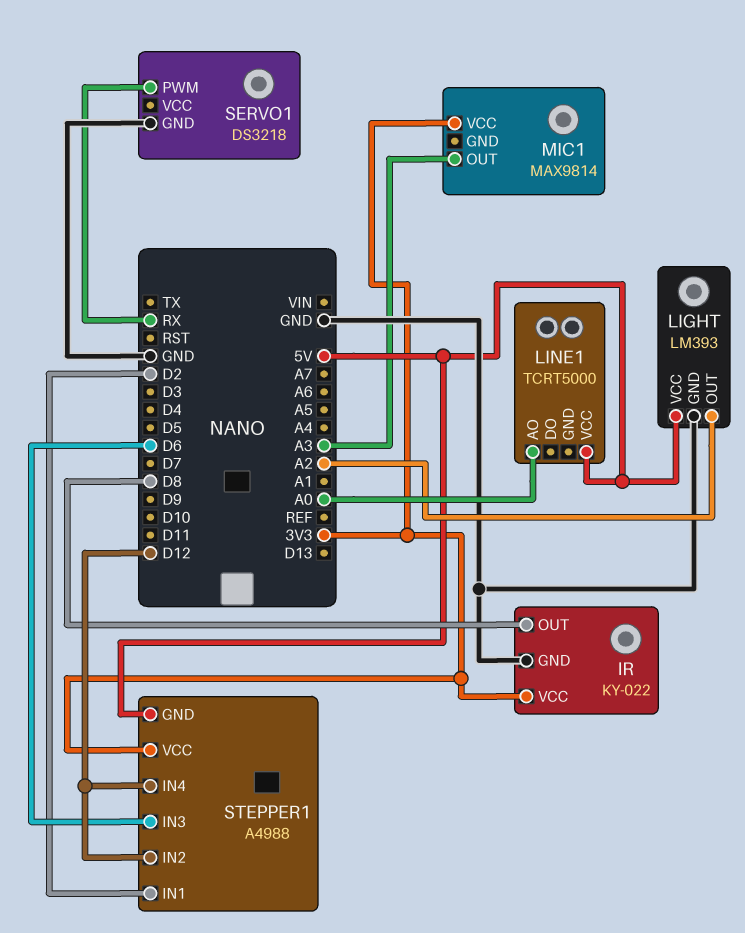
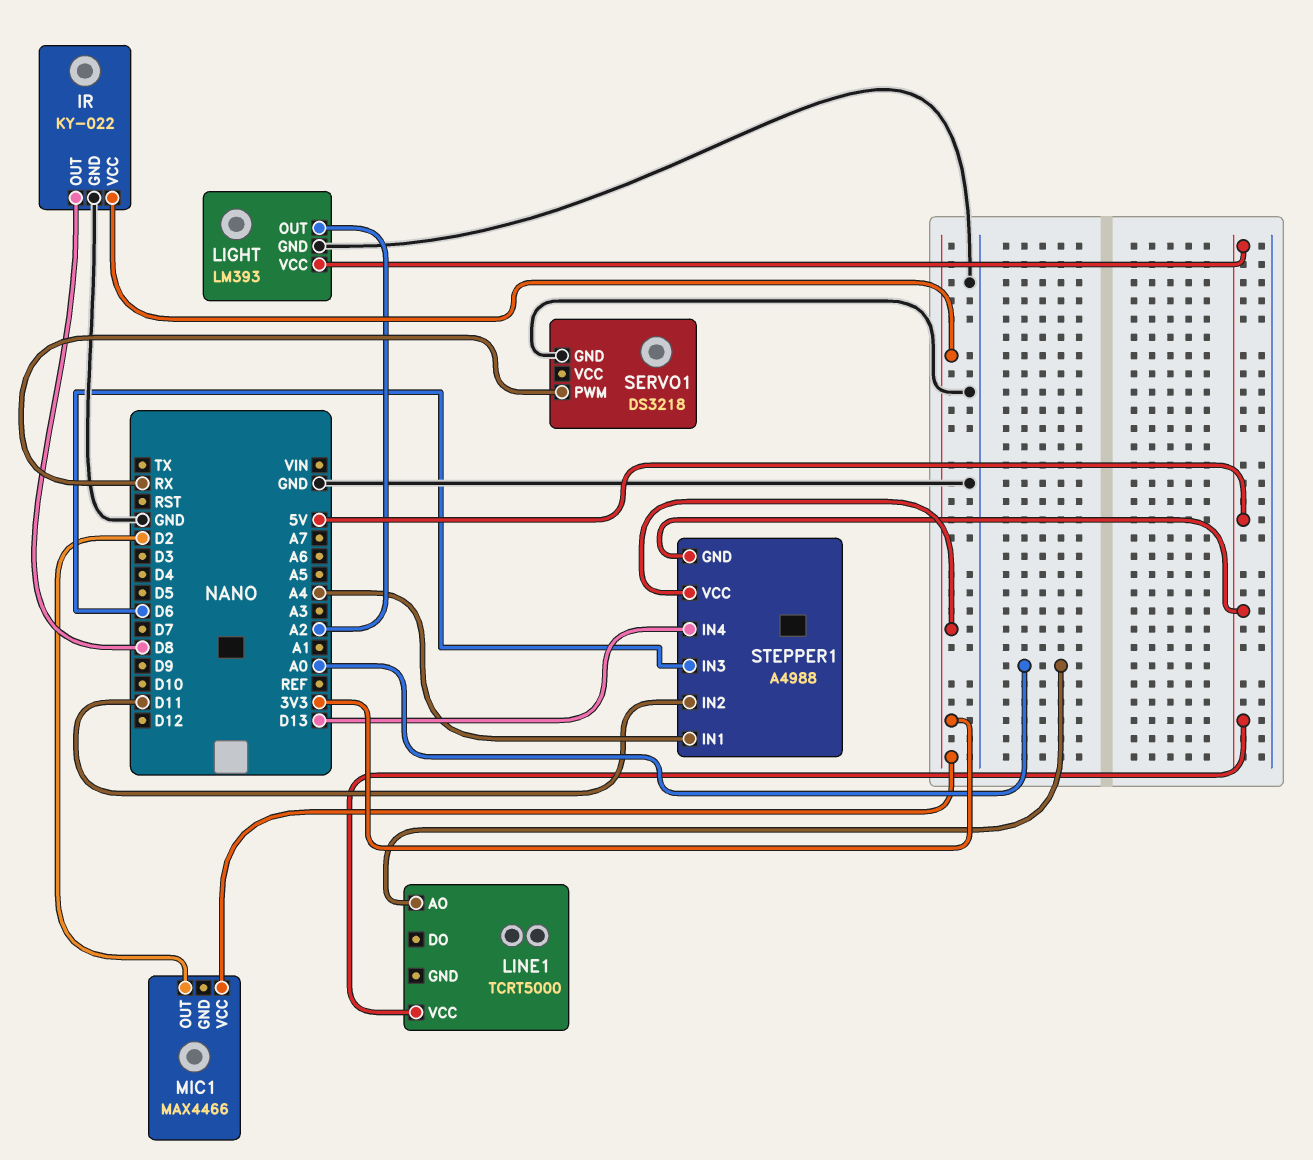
MIC1: MAX9814 -> MAX4466
MIC1 pin OUT: A3 -> D2
STEPPER1 pin IN1: D2 -> A4
STEPPER1 pin IN2: D12 -> D11
STEPPER1 pin IN4: D12 -> D13

